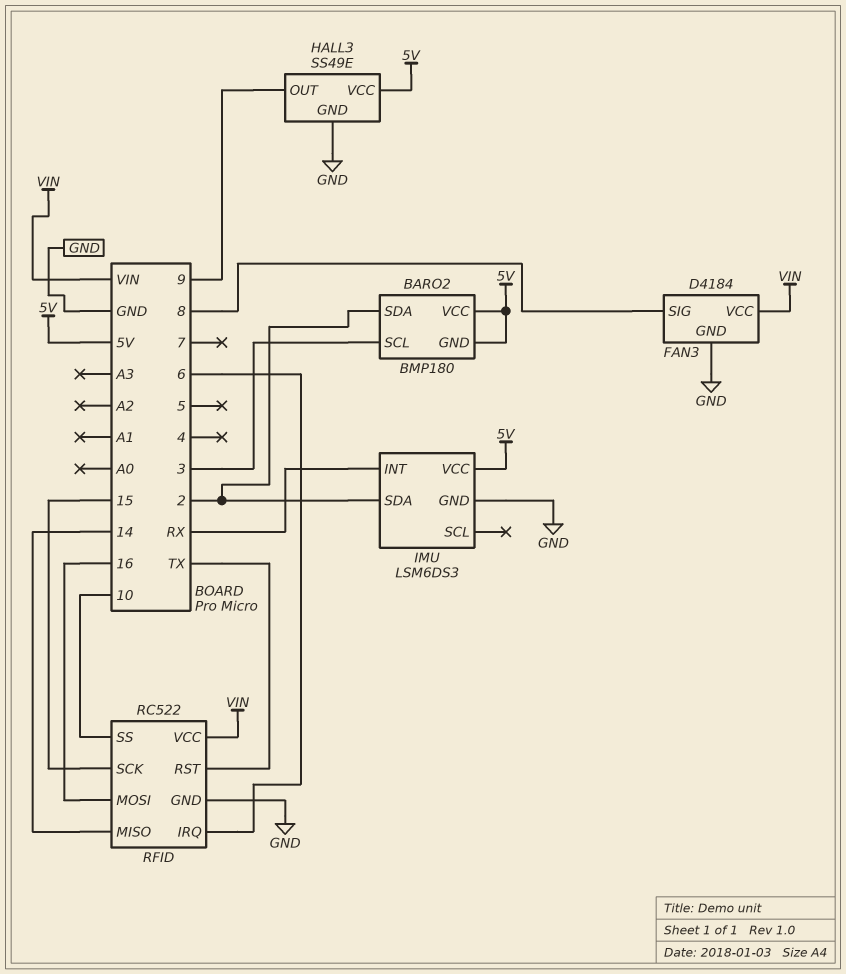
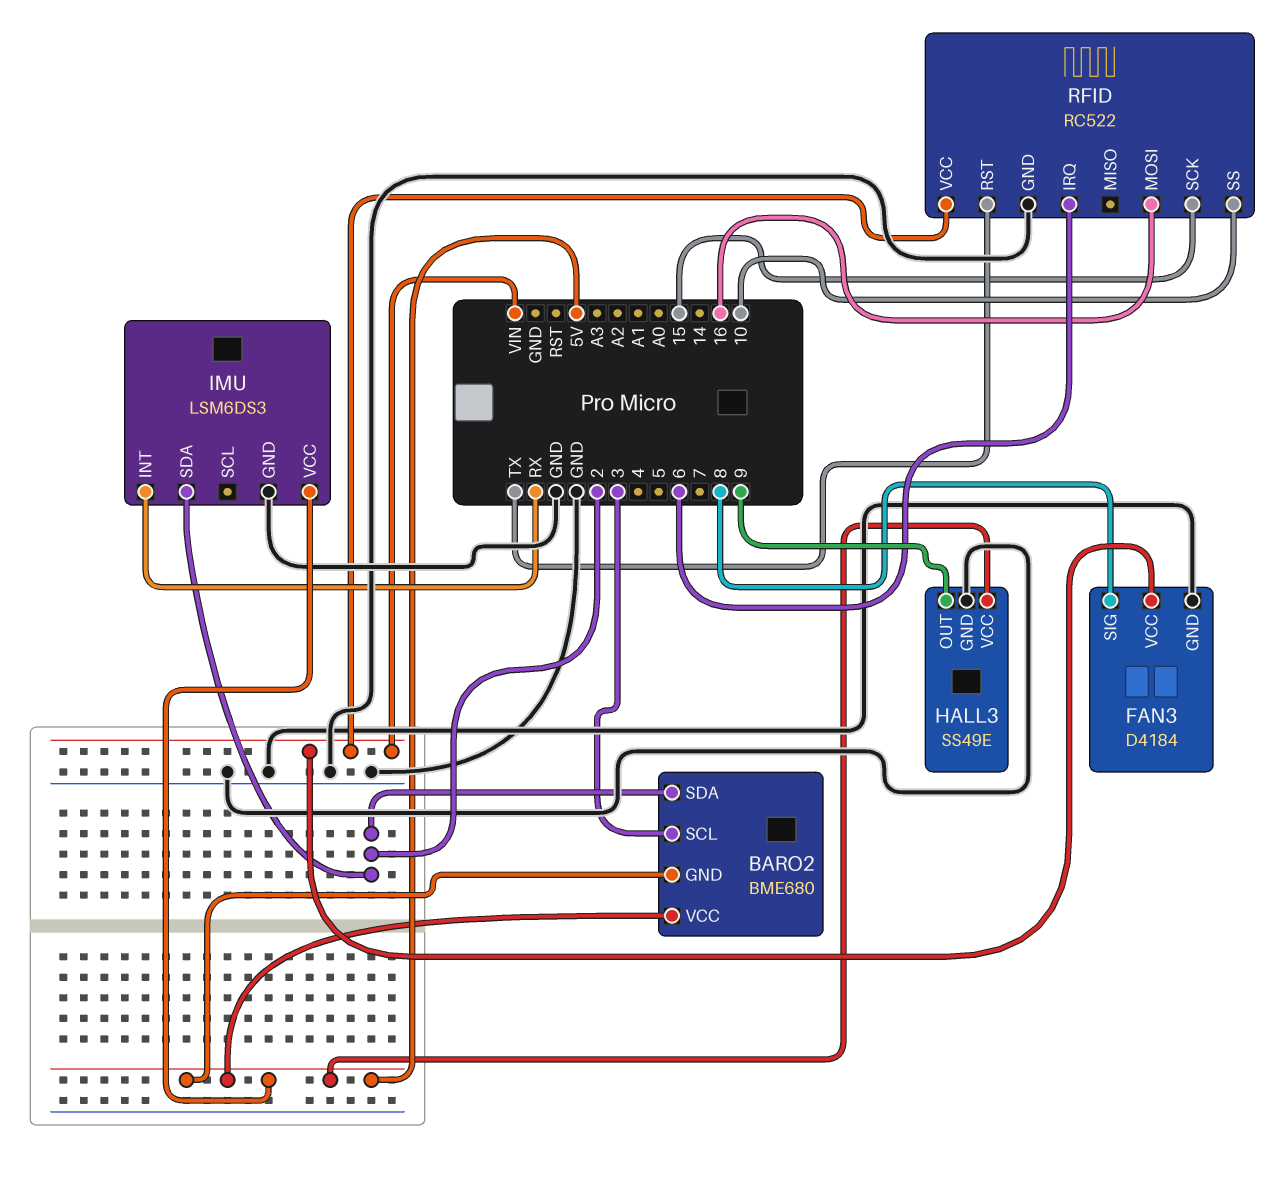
BARO2: BMP180 -> BME680
RFID pin MISO: 14 -> none

